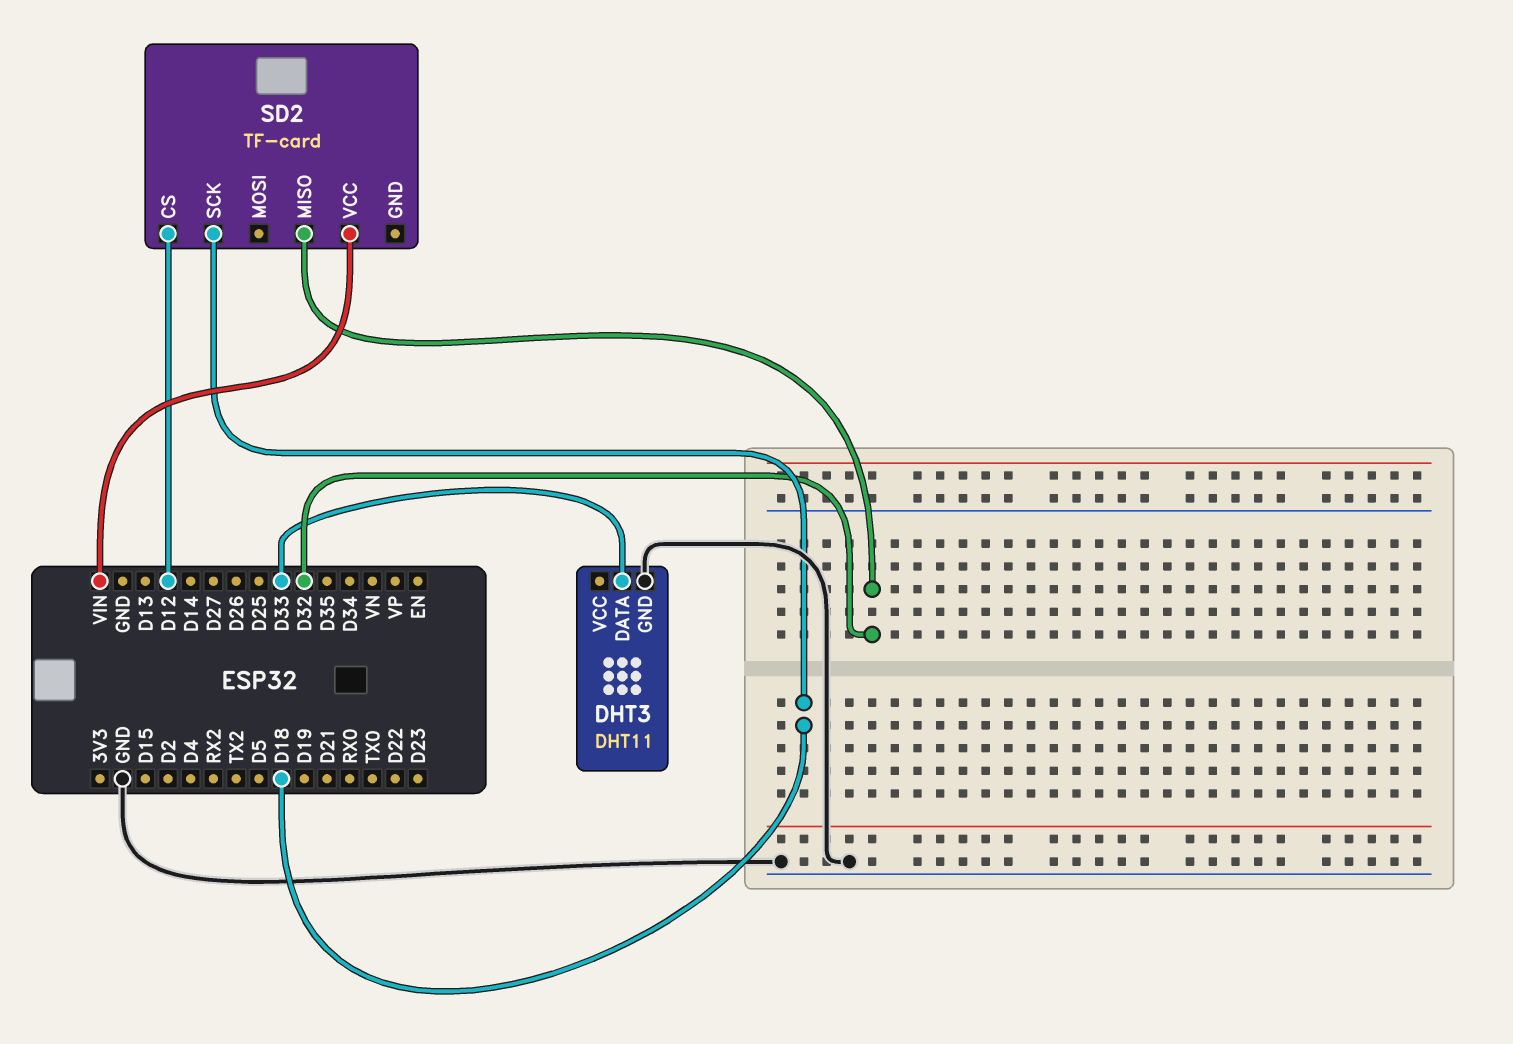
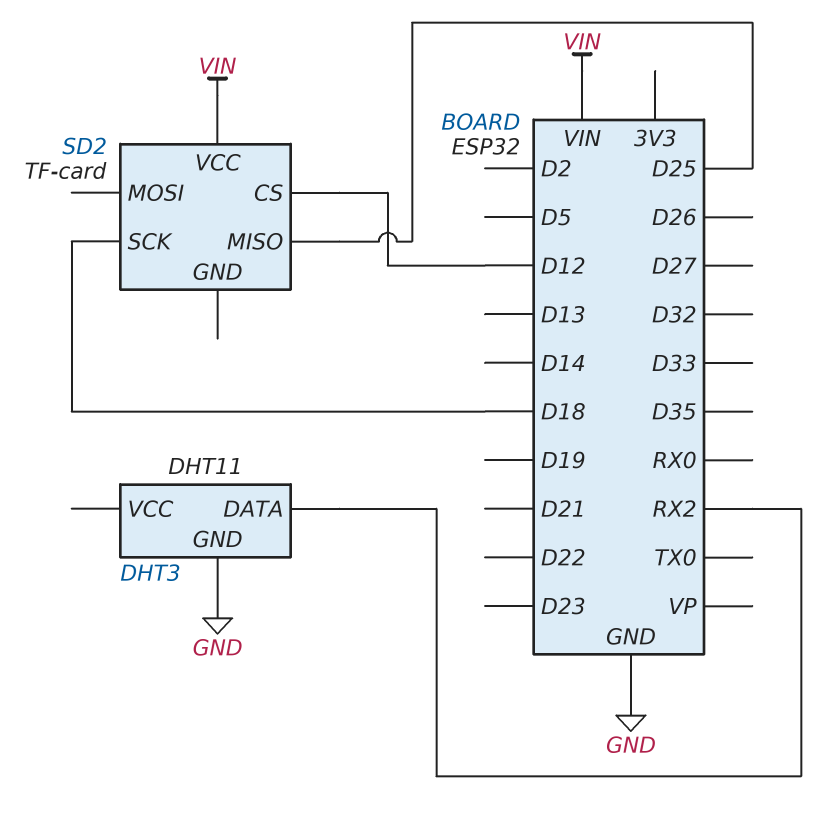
DHT3 pin DATA: D33 -> RX2
SD2 pin MISO: D32 -> D25

